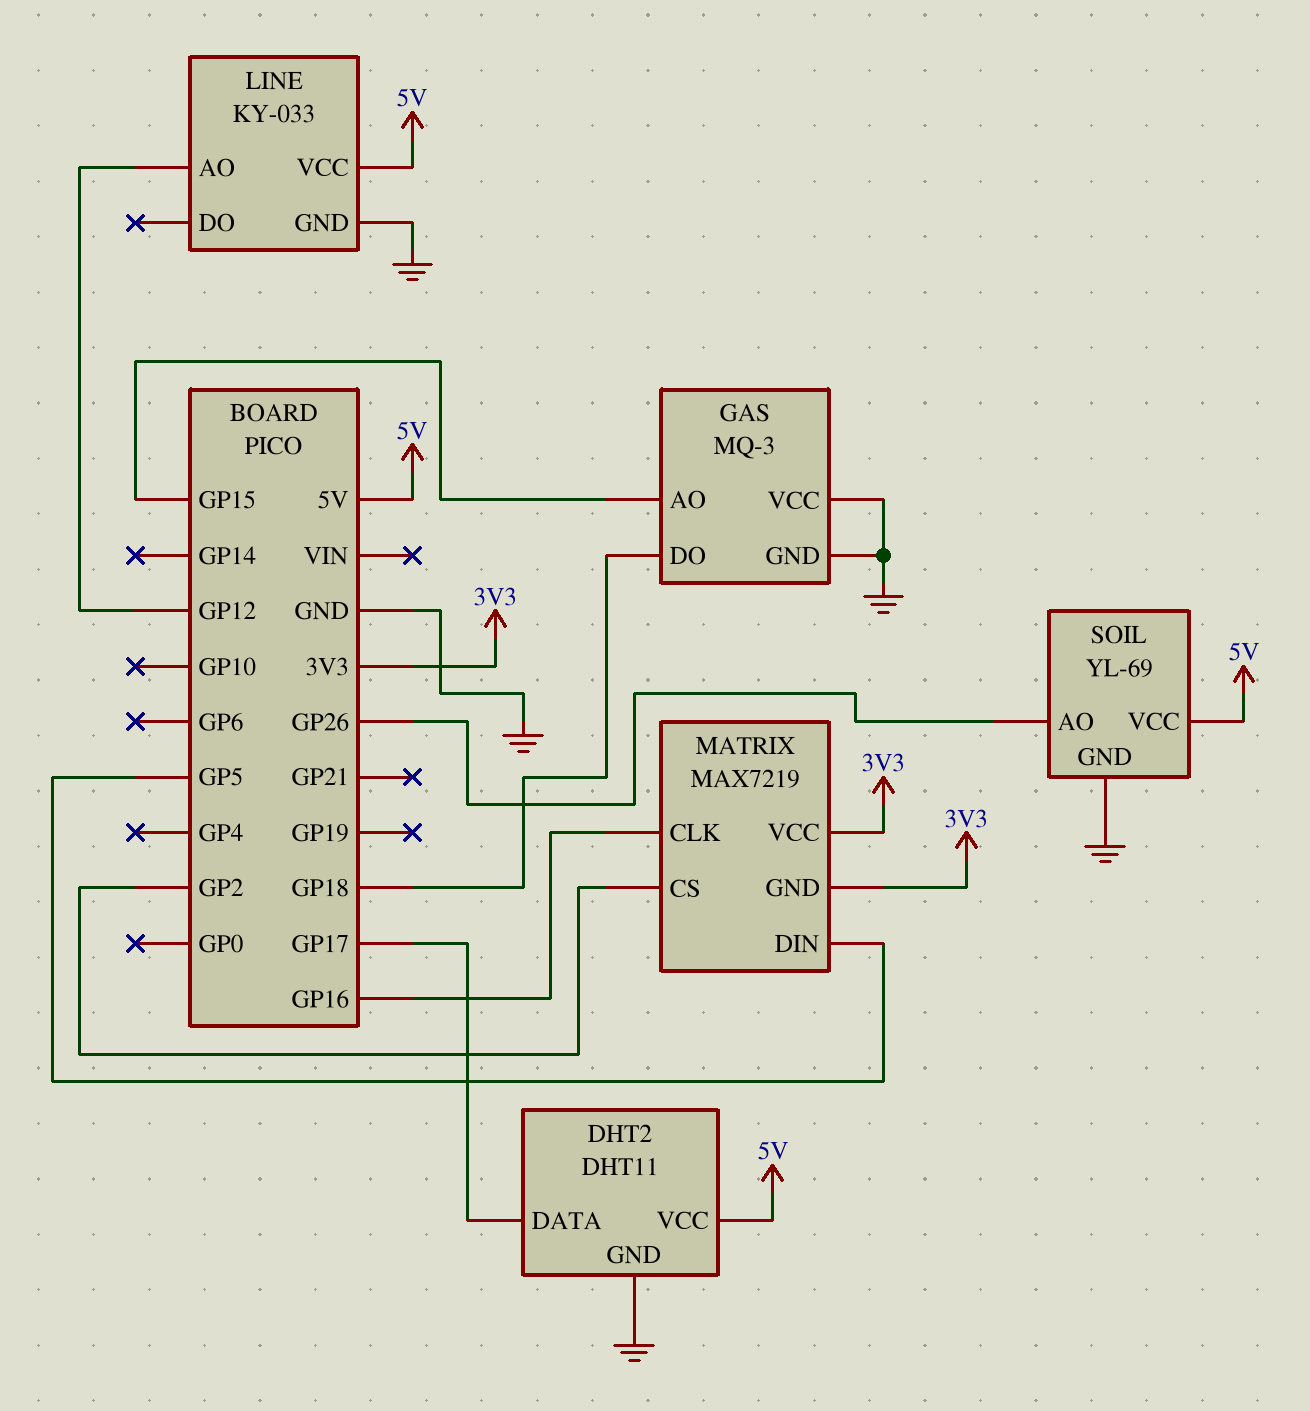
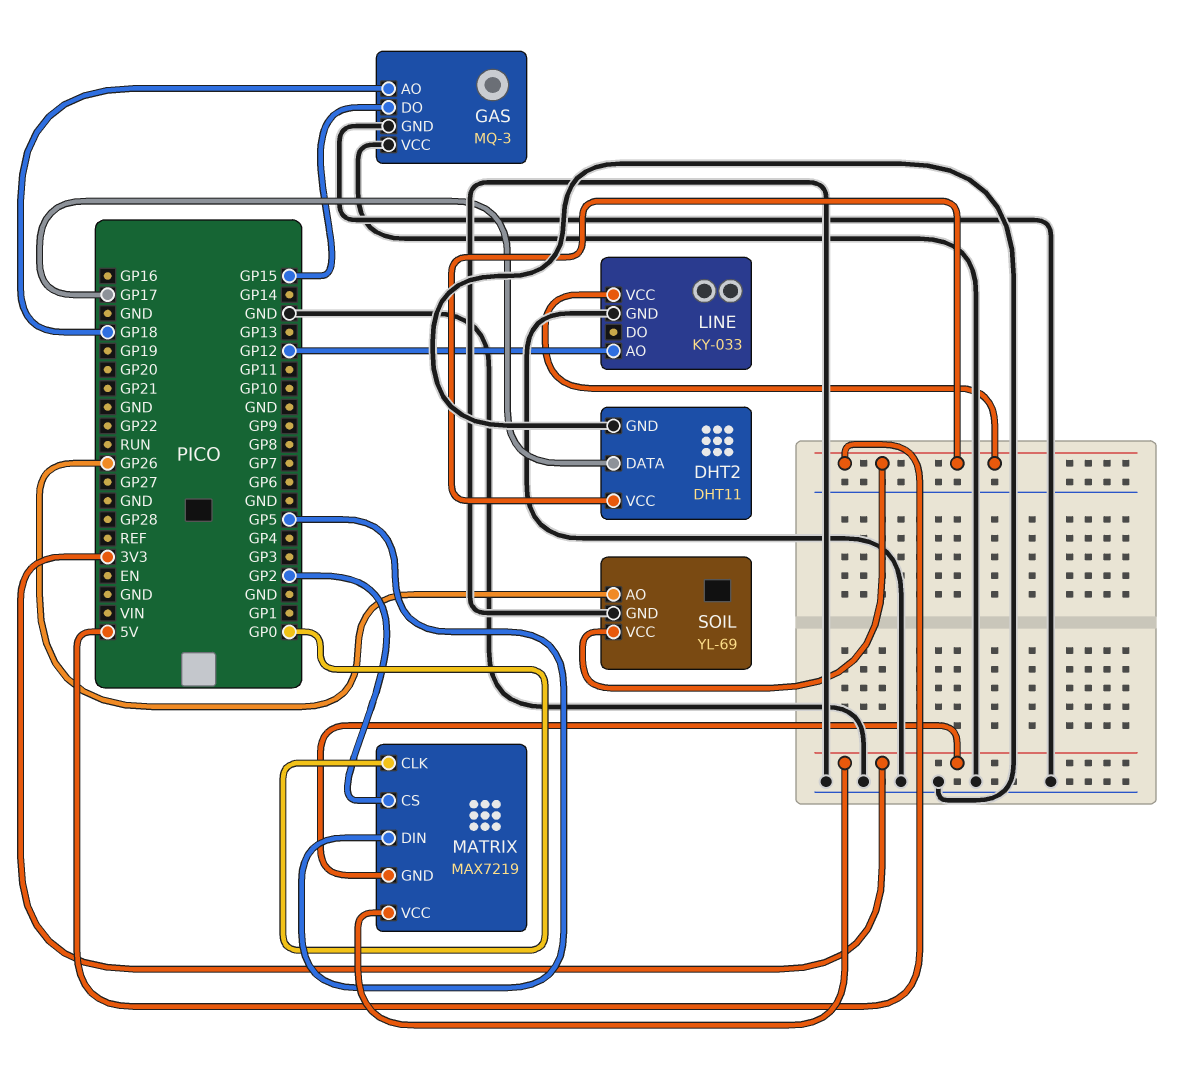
GAS pin AO: GP15 -> GP18
GAS pin DO: GP18 -> GP15
MATRIX pin CLK: GP16 -> GP0

